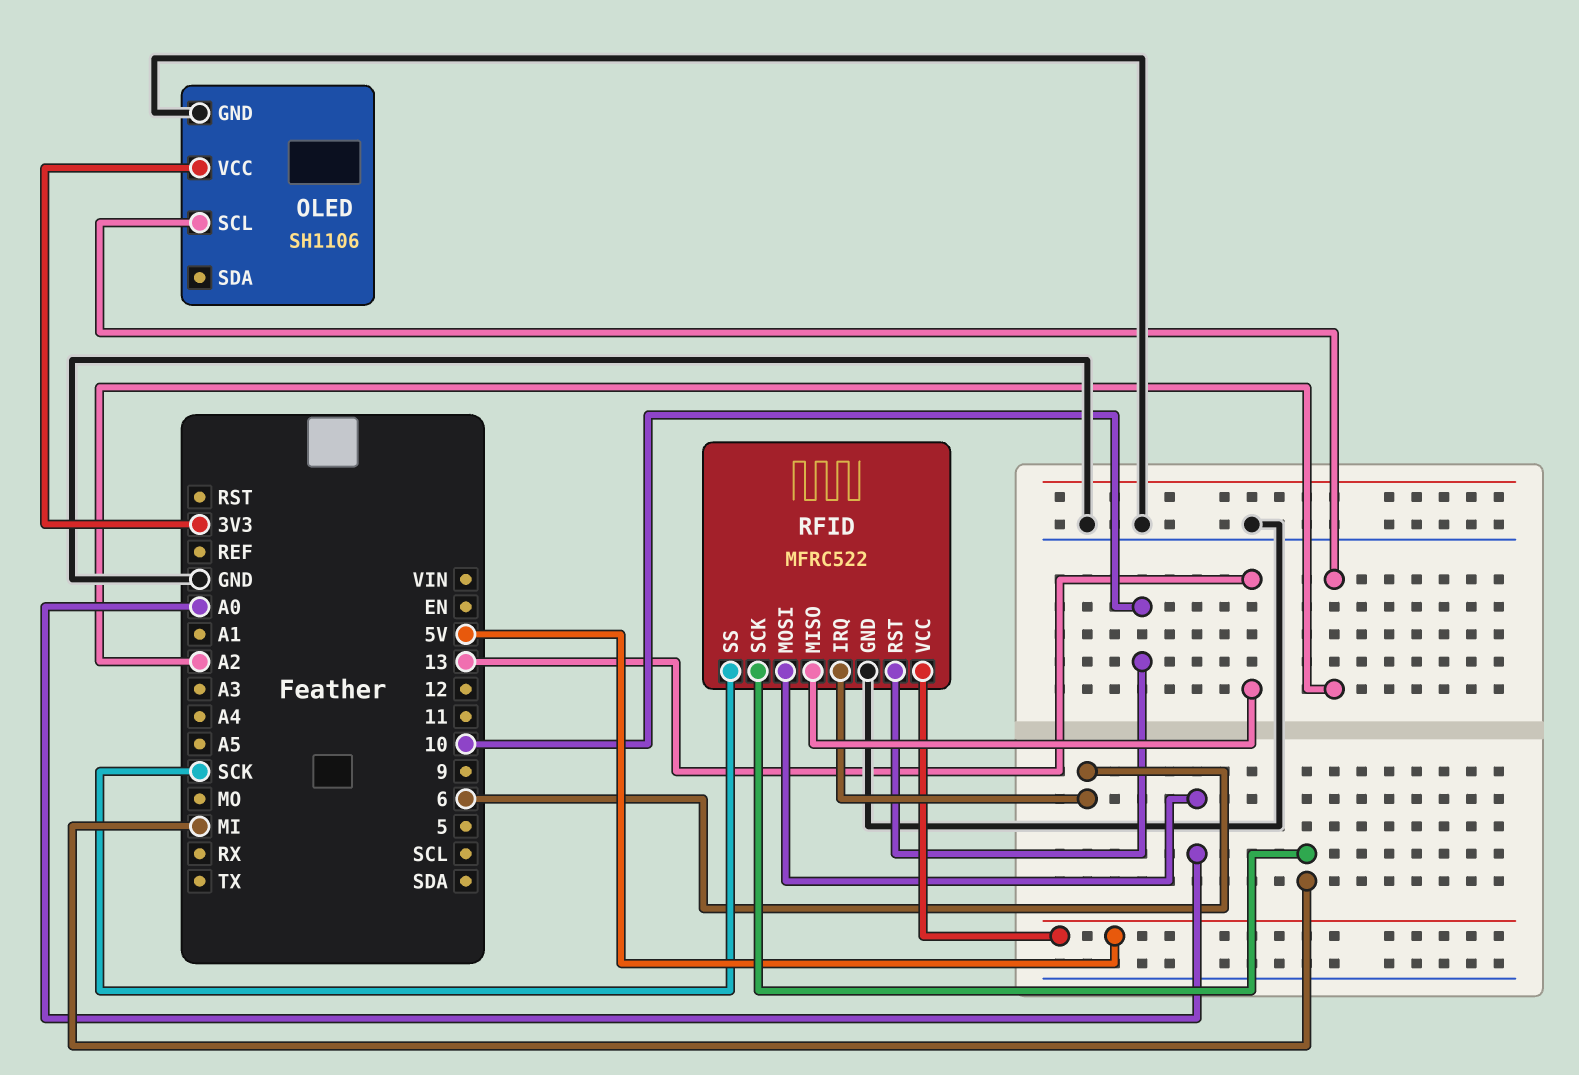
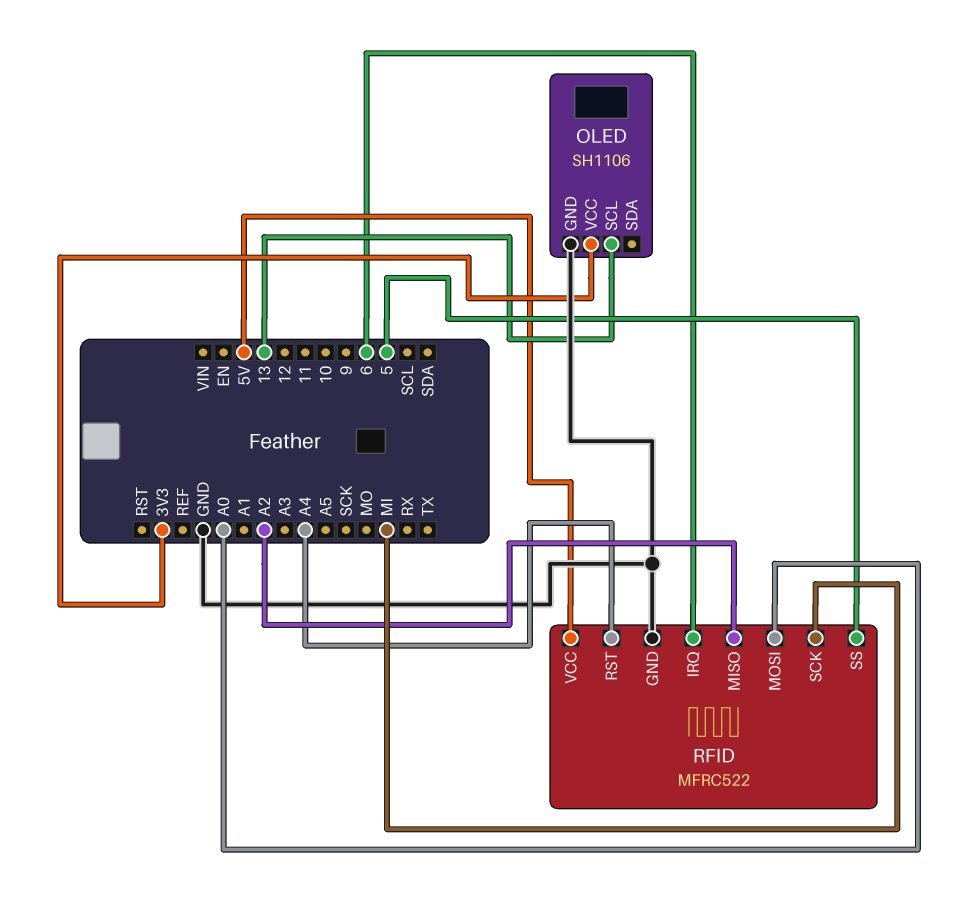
OLED pin SCL: A2 -> 13
RFID pin MISO: 13 -> A2
RFID pin RST: 10 -> A4
RFID pin SS: SCK -> 5

